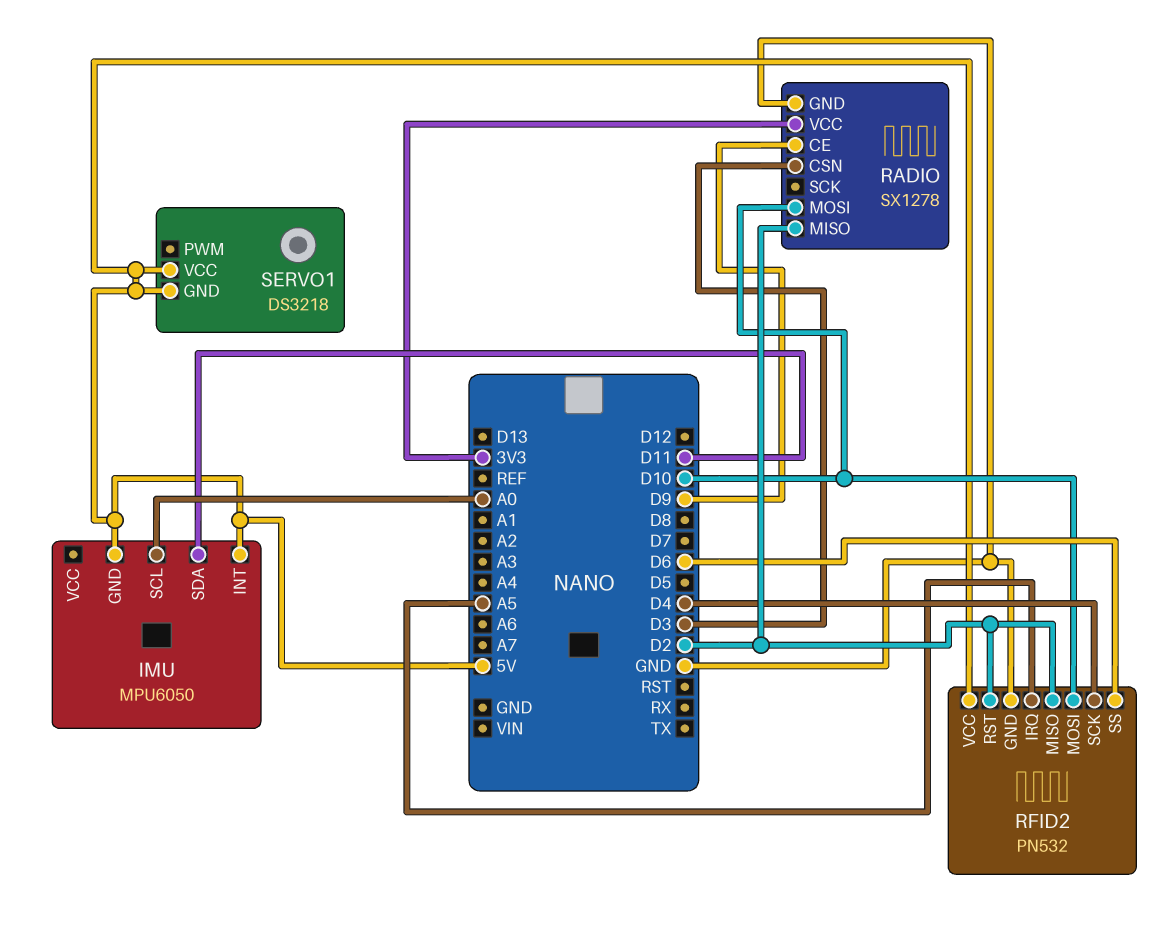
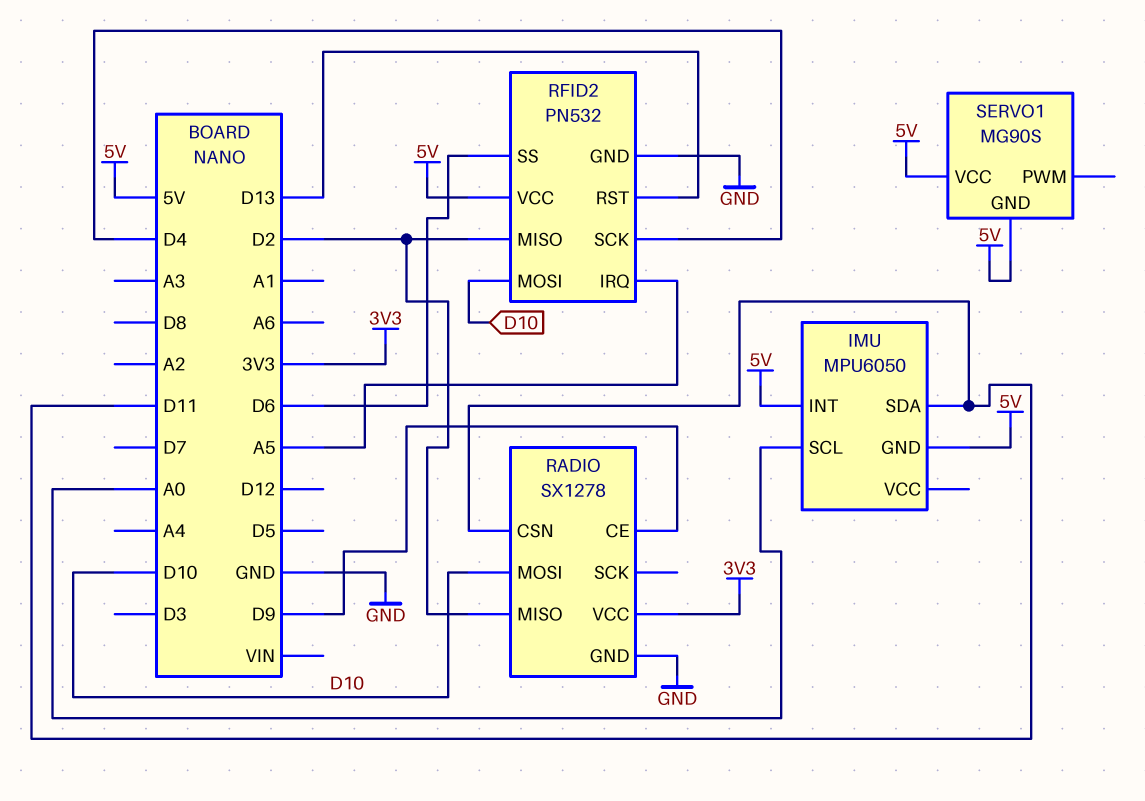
RADIO pin CSN: D3 -> D11
RFID2 pin RST: D2 -> D13
SERVO1: DS3218 -> MG90S

